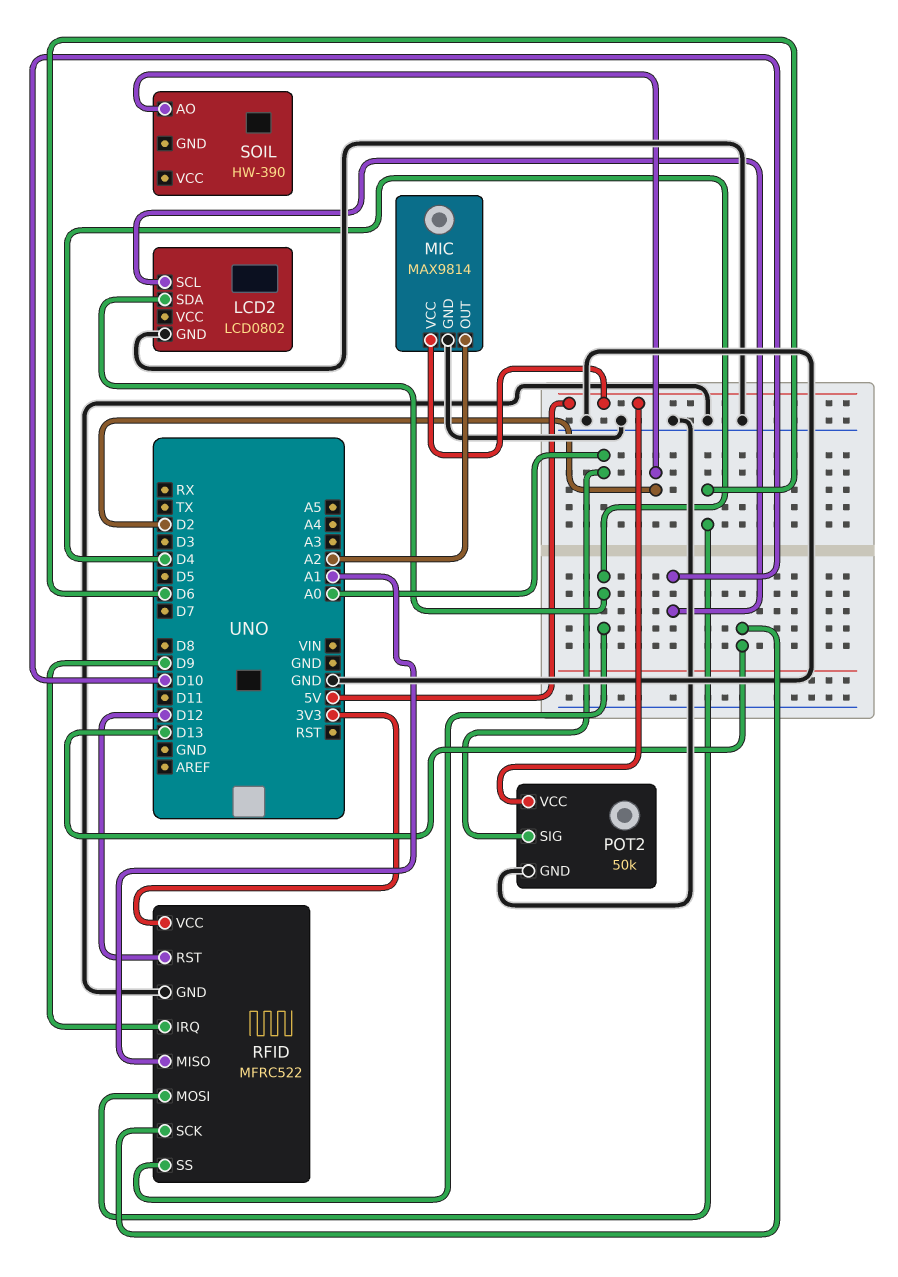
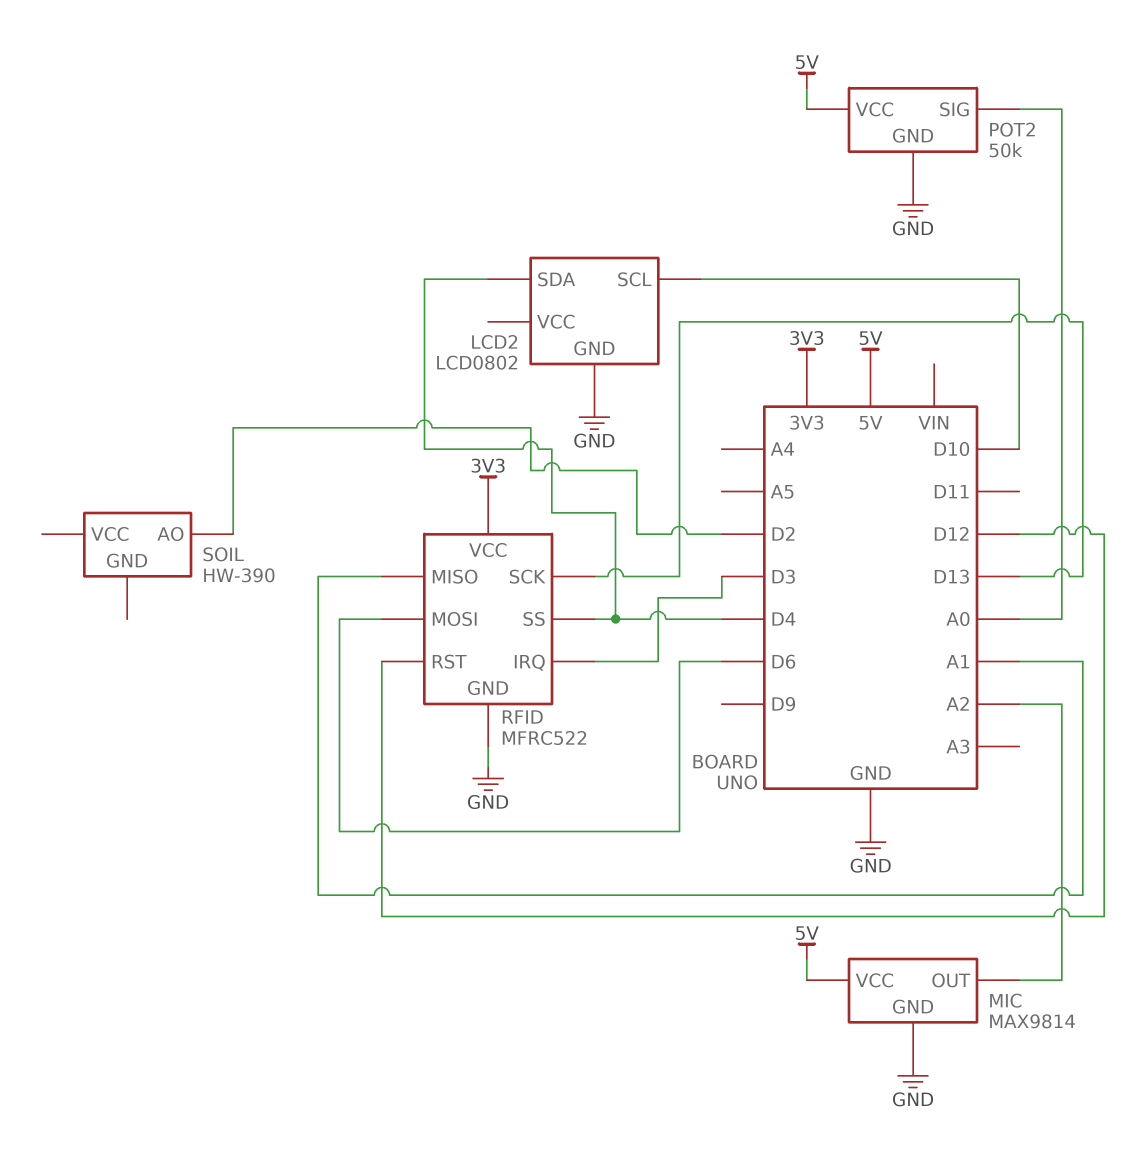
RFID pin IRQ: D9 -> D3

